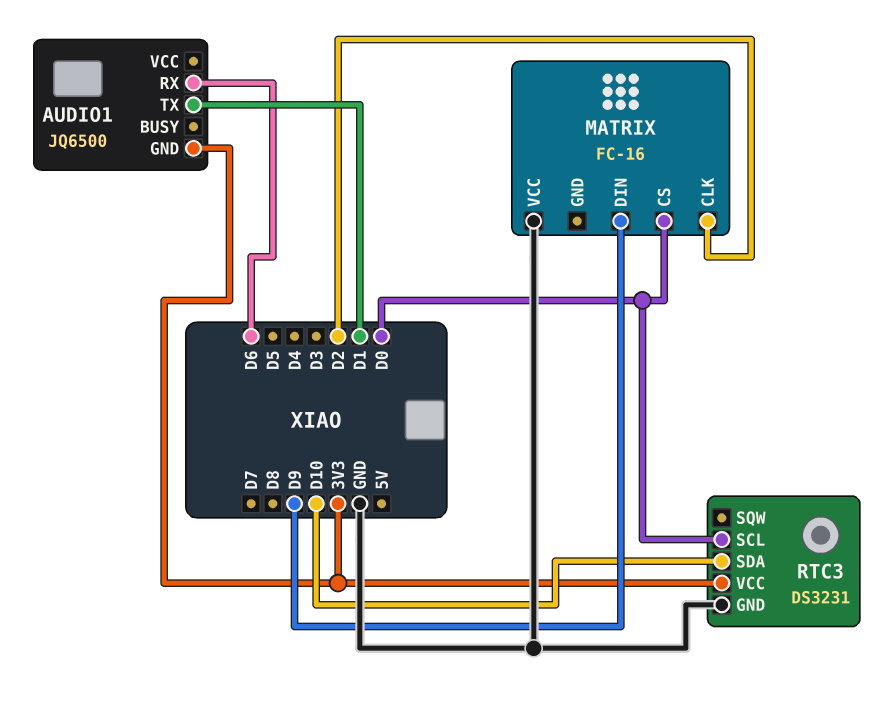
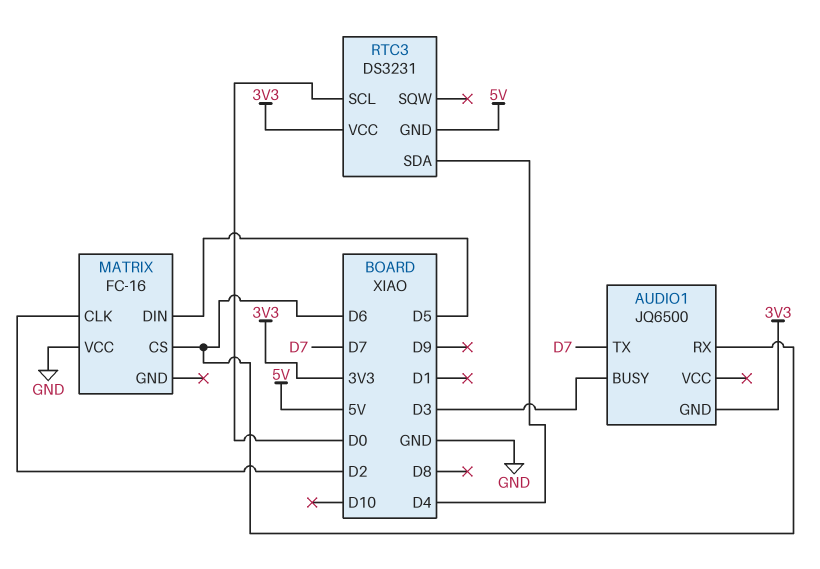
AUDIO1 pin BUSY: none -> D3
AUDIO1 pin TX: D1 -> D7
MATRIX pin CS: D0 -> D6
MATRIX pin DIN: D9 -> D5
RTC3 pin GND: GND -> 5V
RTC3 pin SDA: D10 -> D4

